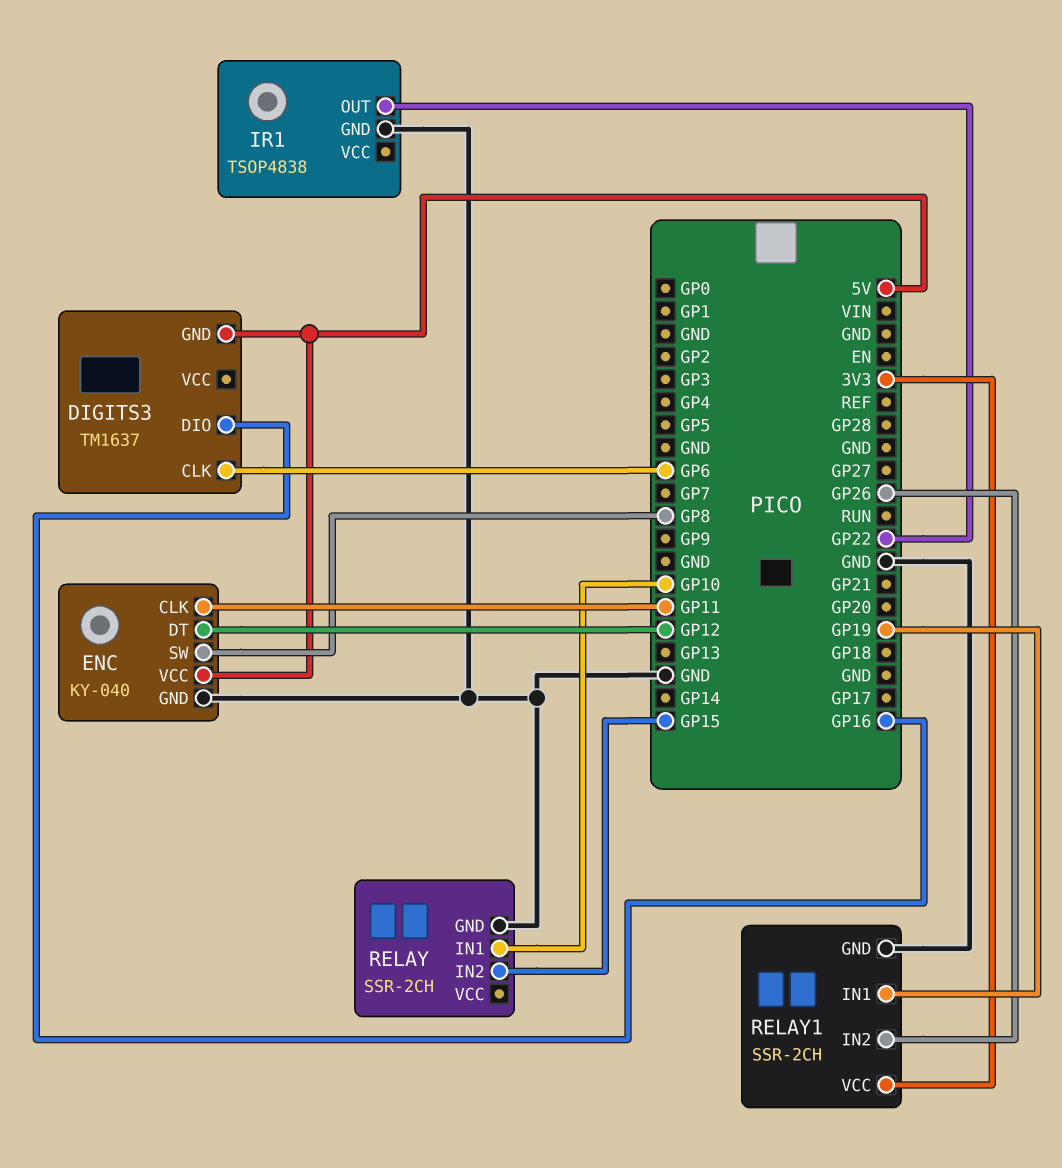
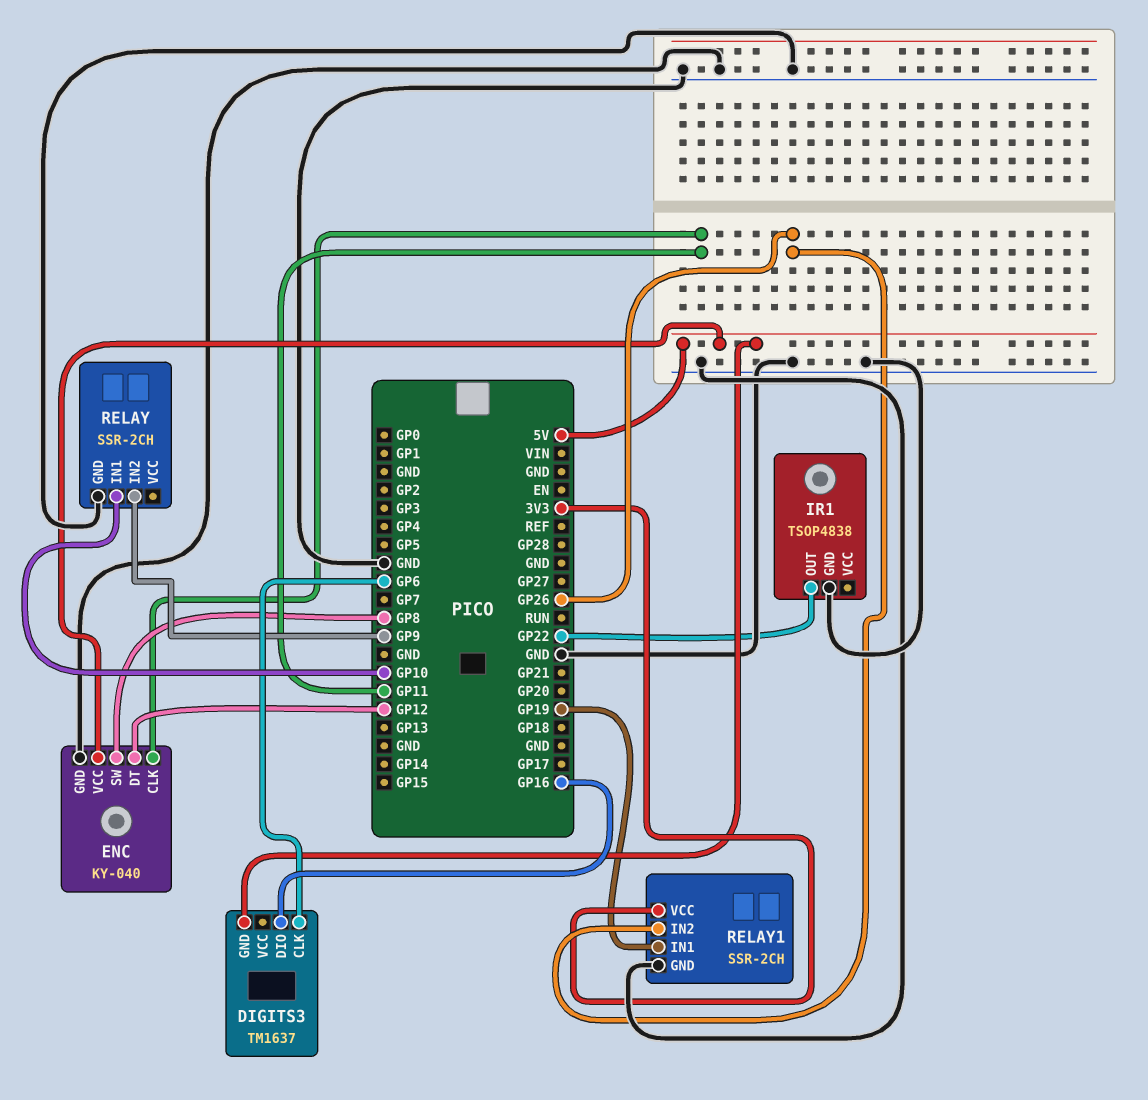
RELAY pin IN2: GP15 -> GP9

